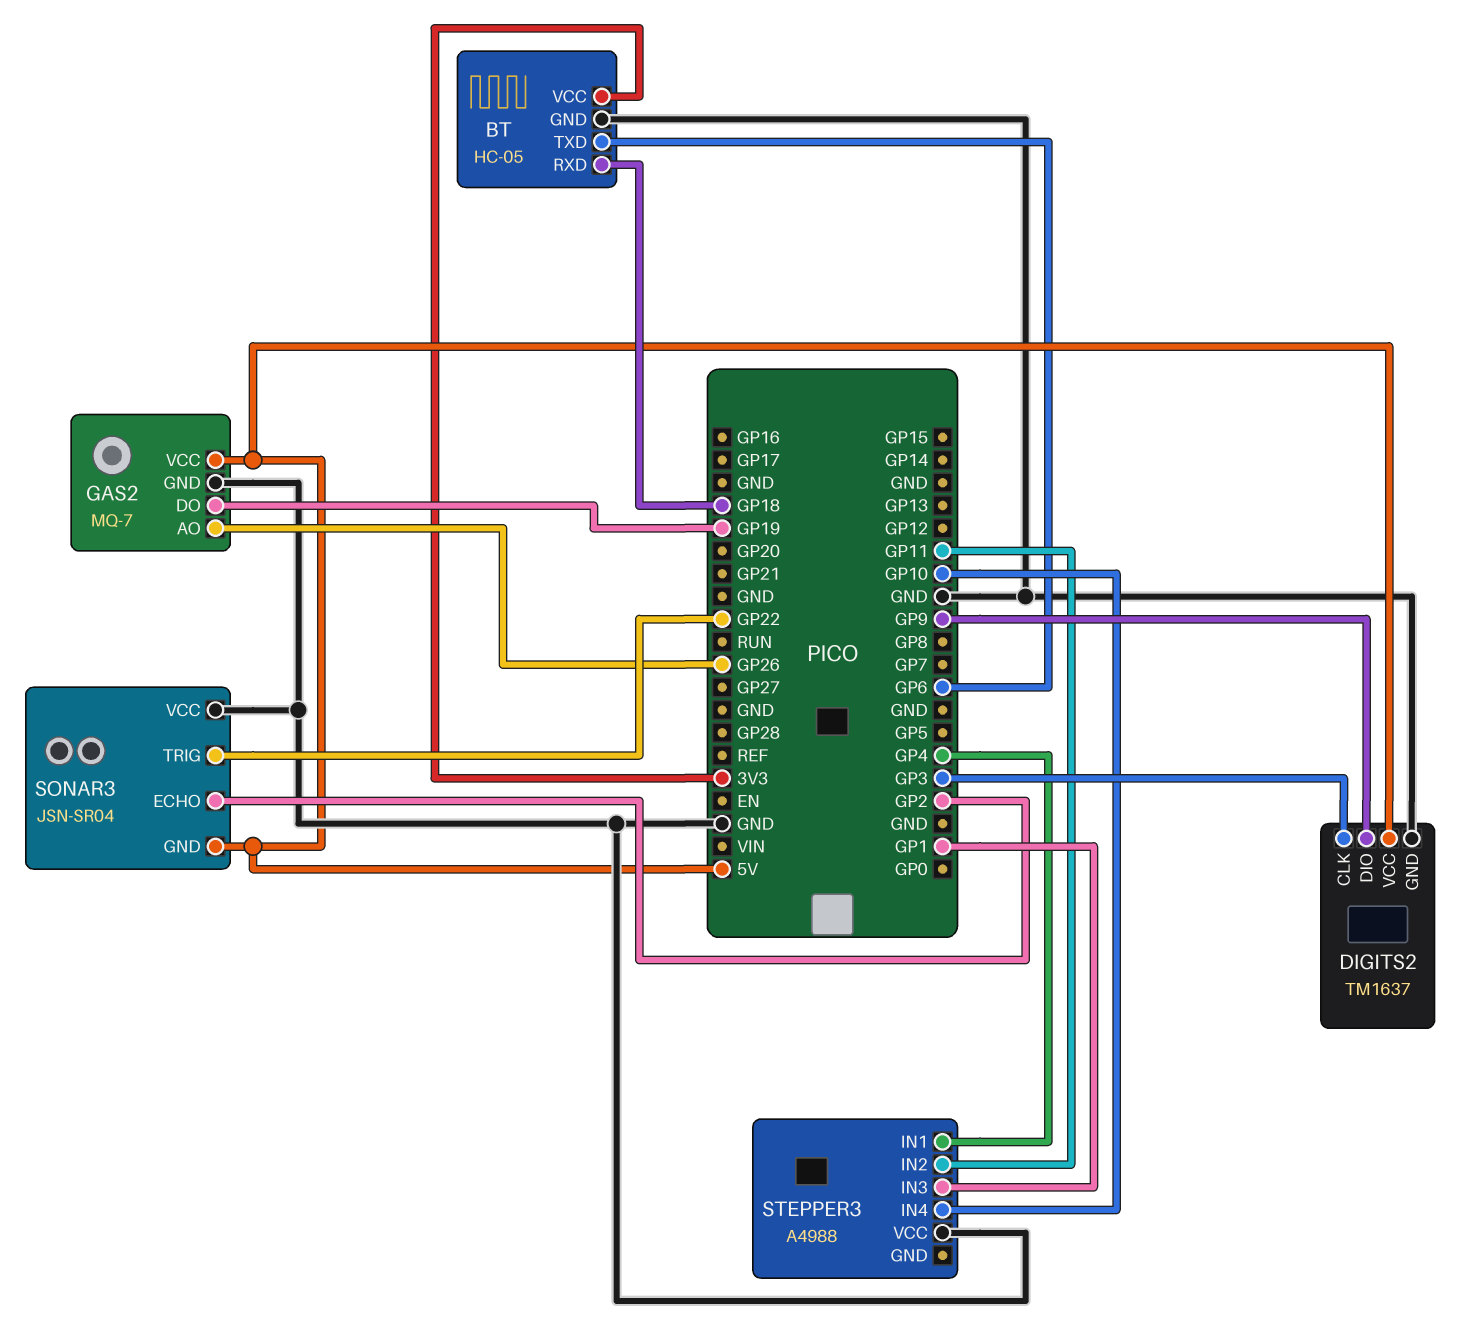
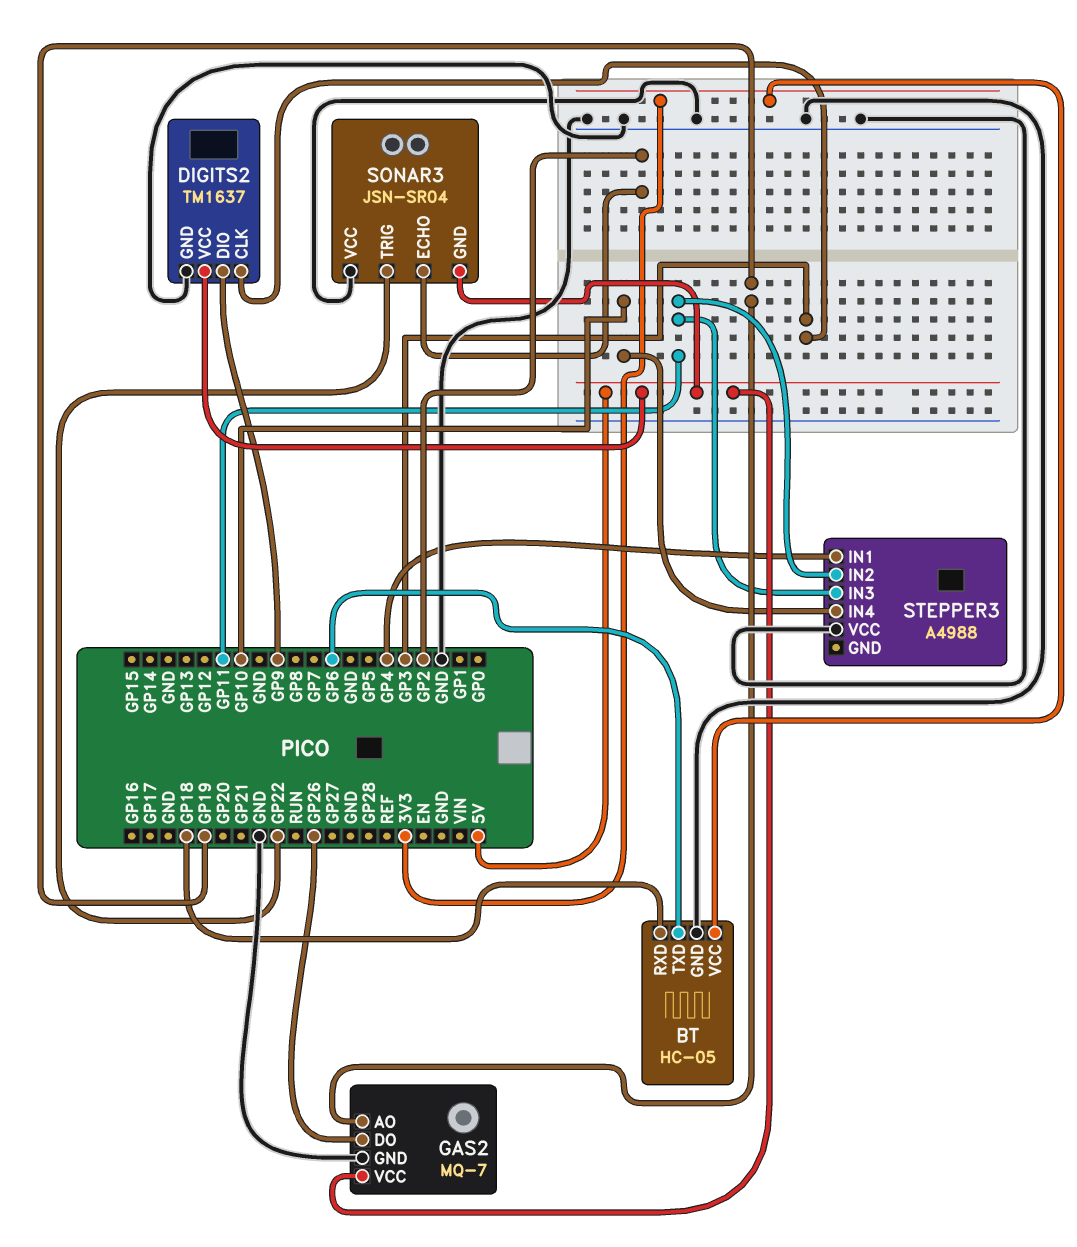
GAS2 pin AO: GP26 -> GP19
GAS2 pin DO: GP19 -> GP26
STEPPER3 pin IN3: GP1 -> GP11

